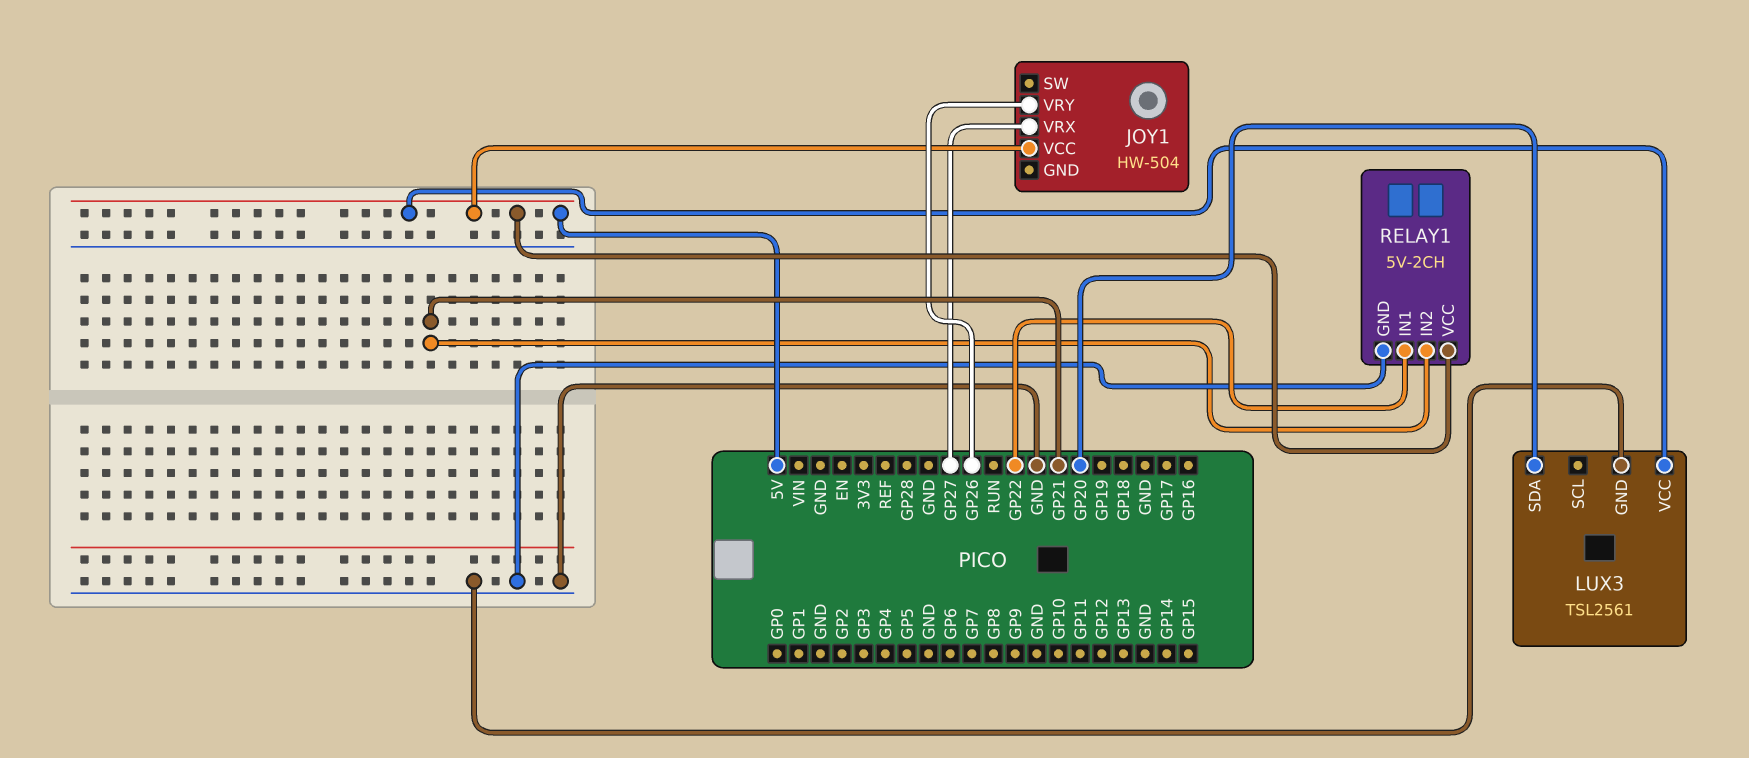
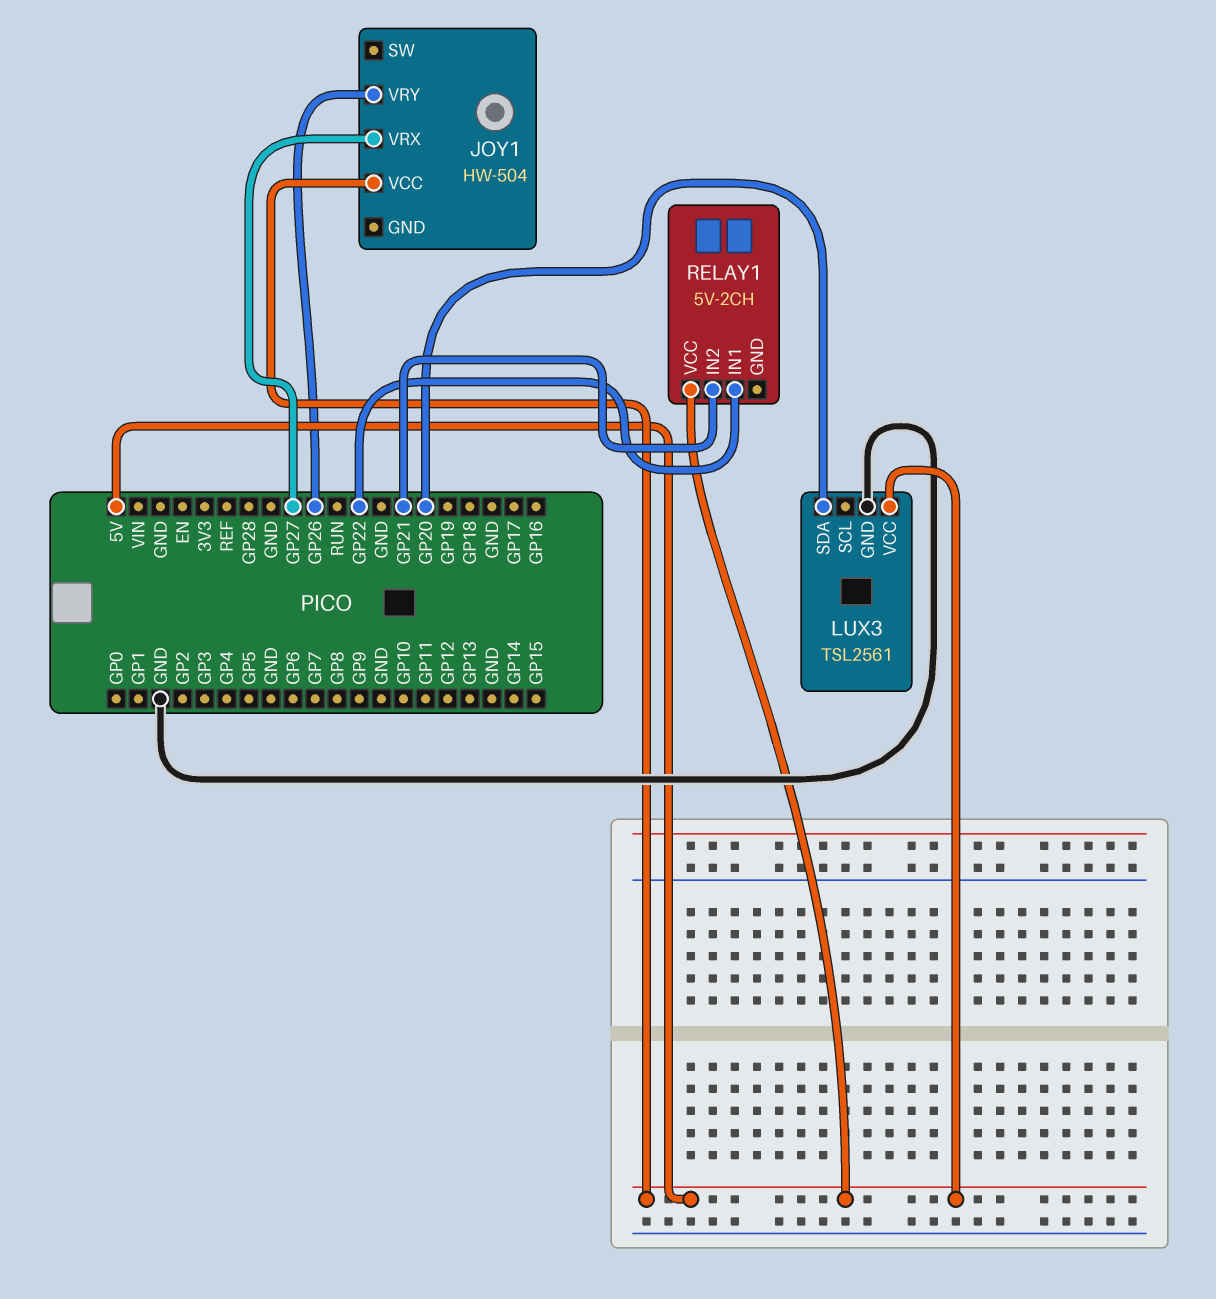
RELAY1 pin GND: GND -> none

